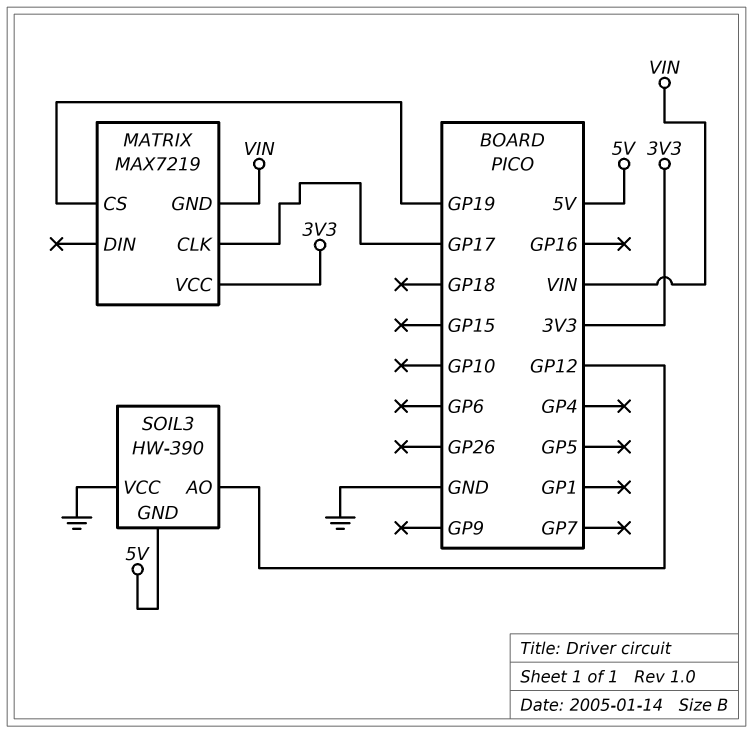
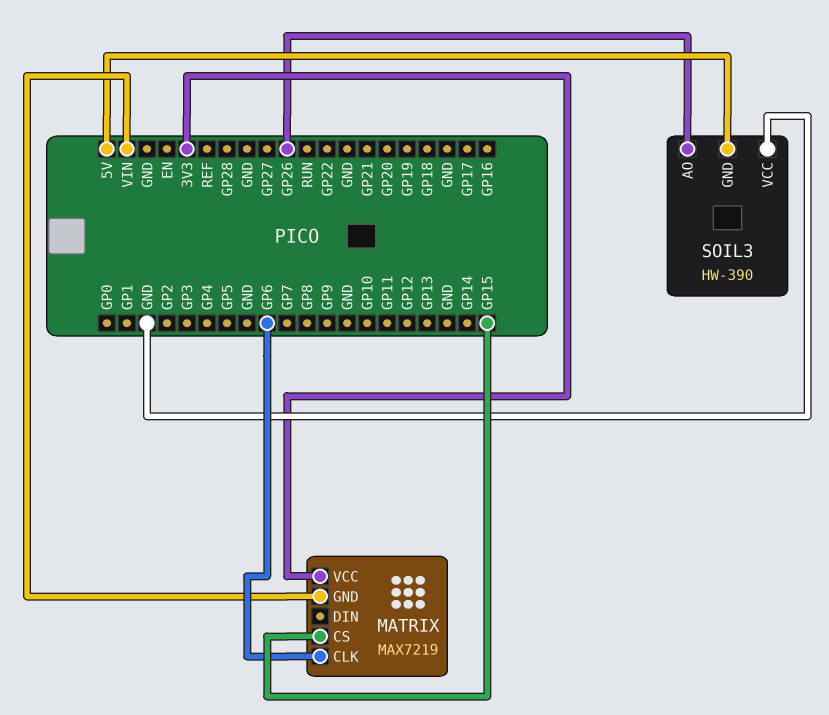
MATRIX pin CLK: GP17 -> GP6
MATRIX pin CS: GP19 -> GP15
SOIL3 pin AO: GP12 -> GP26

